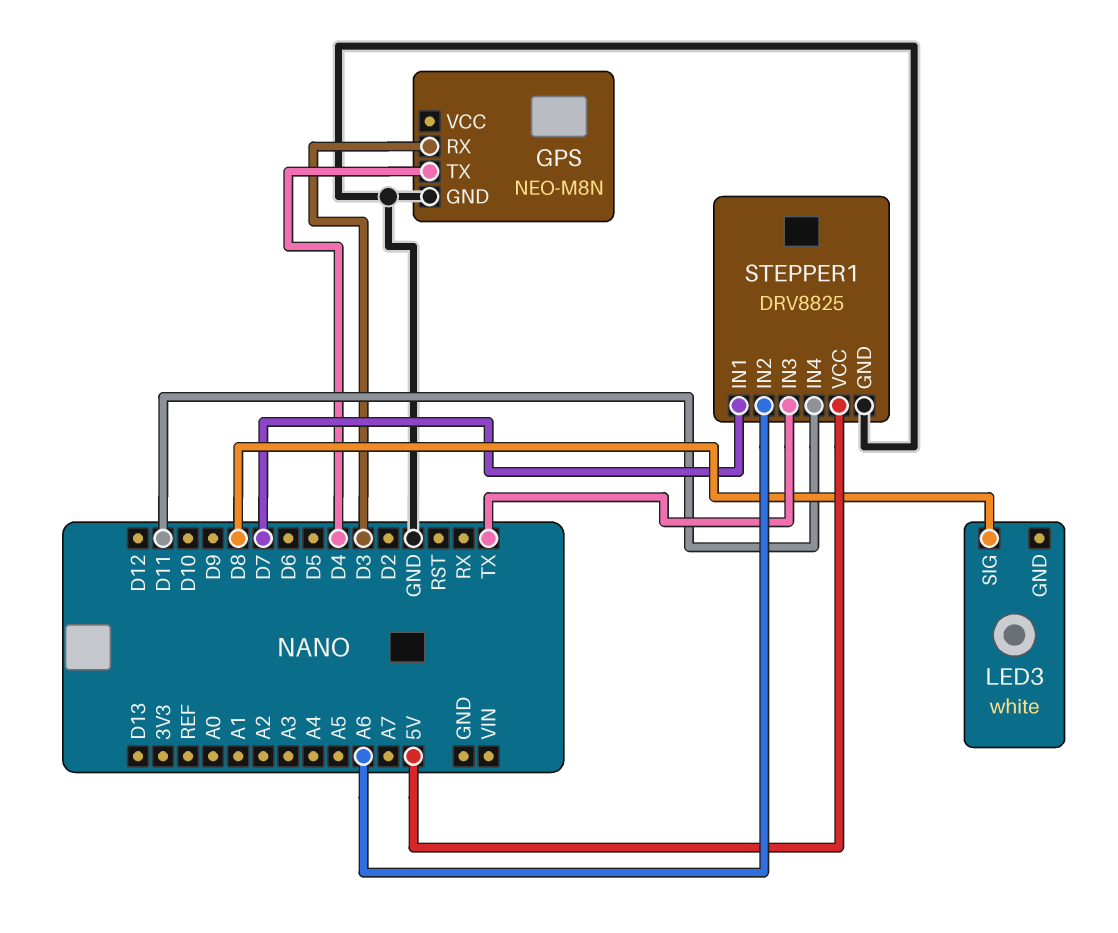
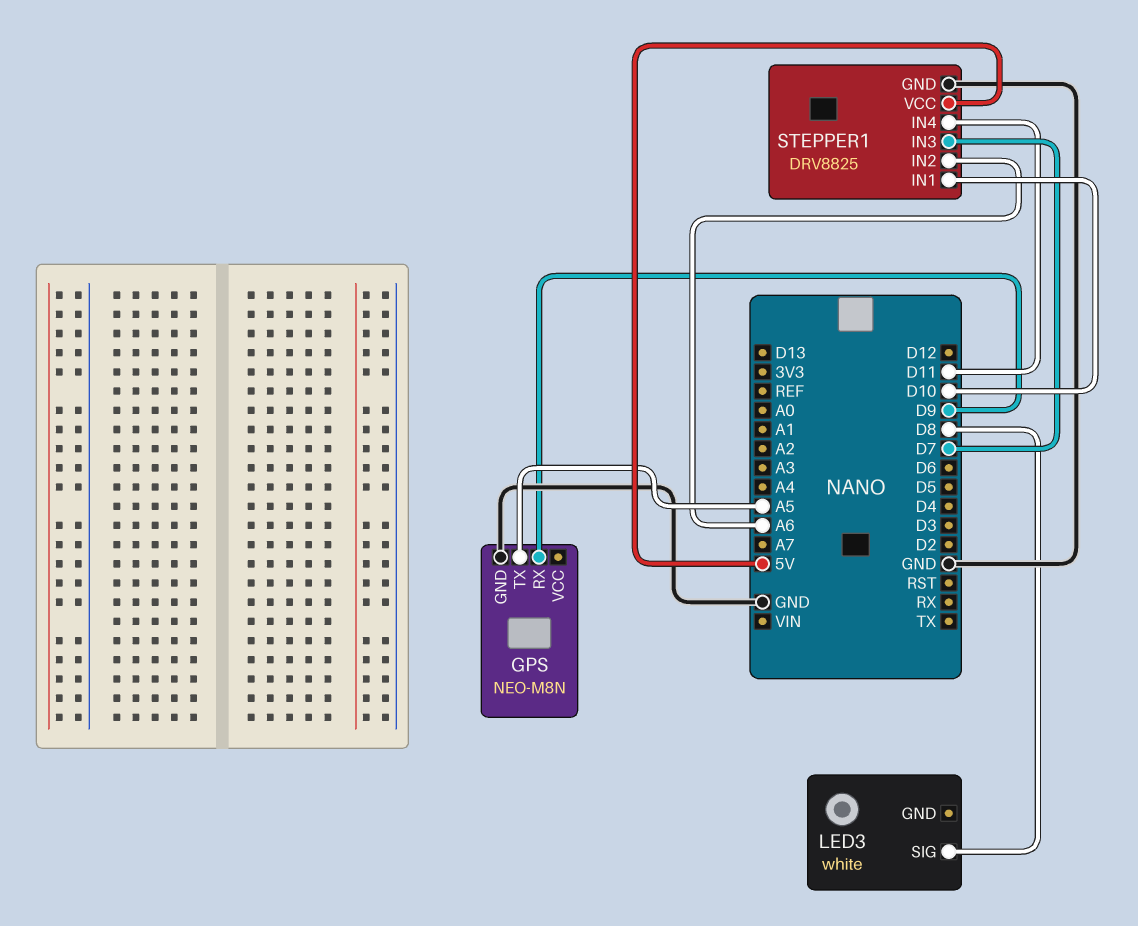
GPS pin RX: D3 -> D9
GPS pin TX: D4 -> A5
STEPPER1 pin IN1: D7 -> D10
STEPPER1 pin IN3: TX -> D7

